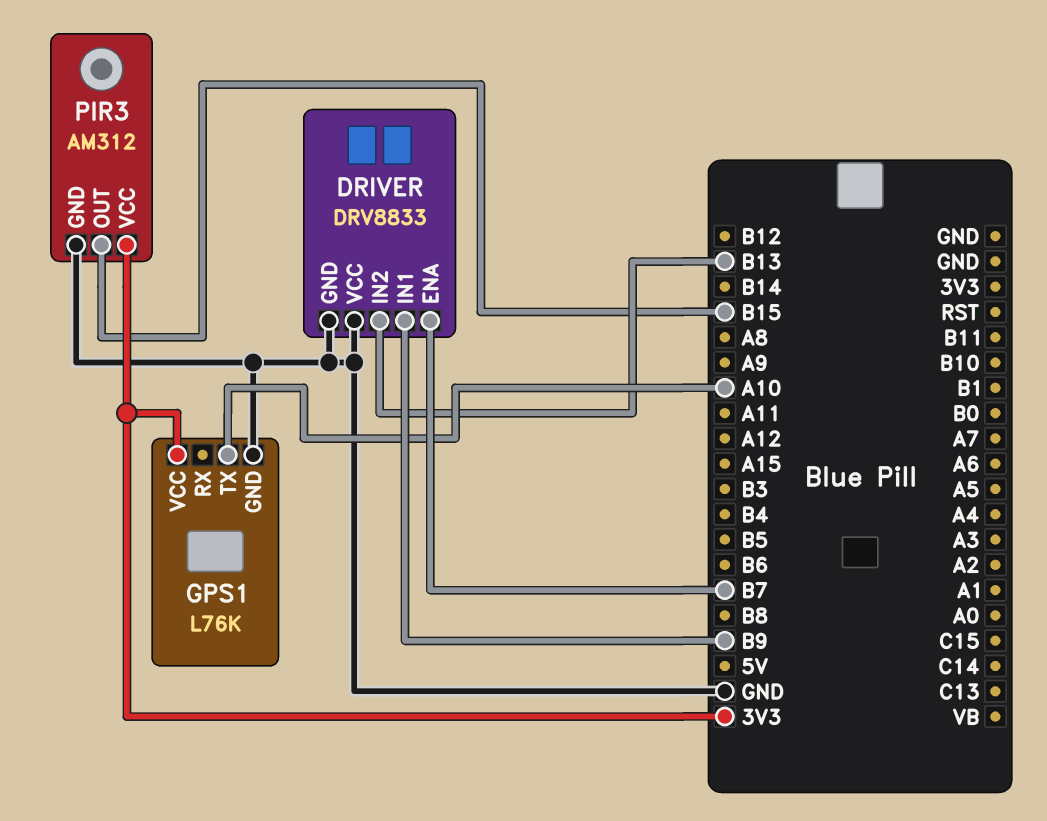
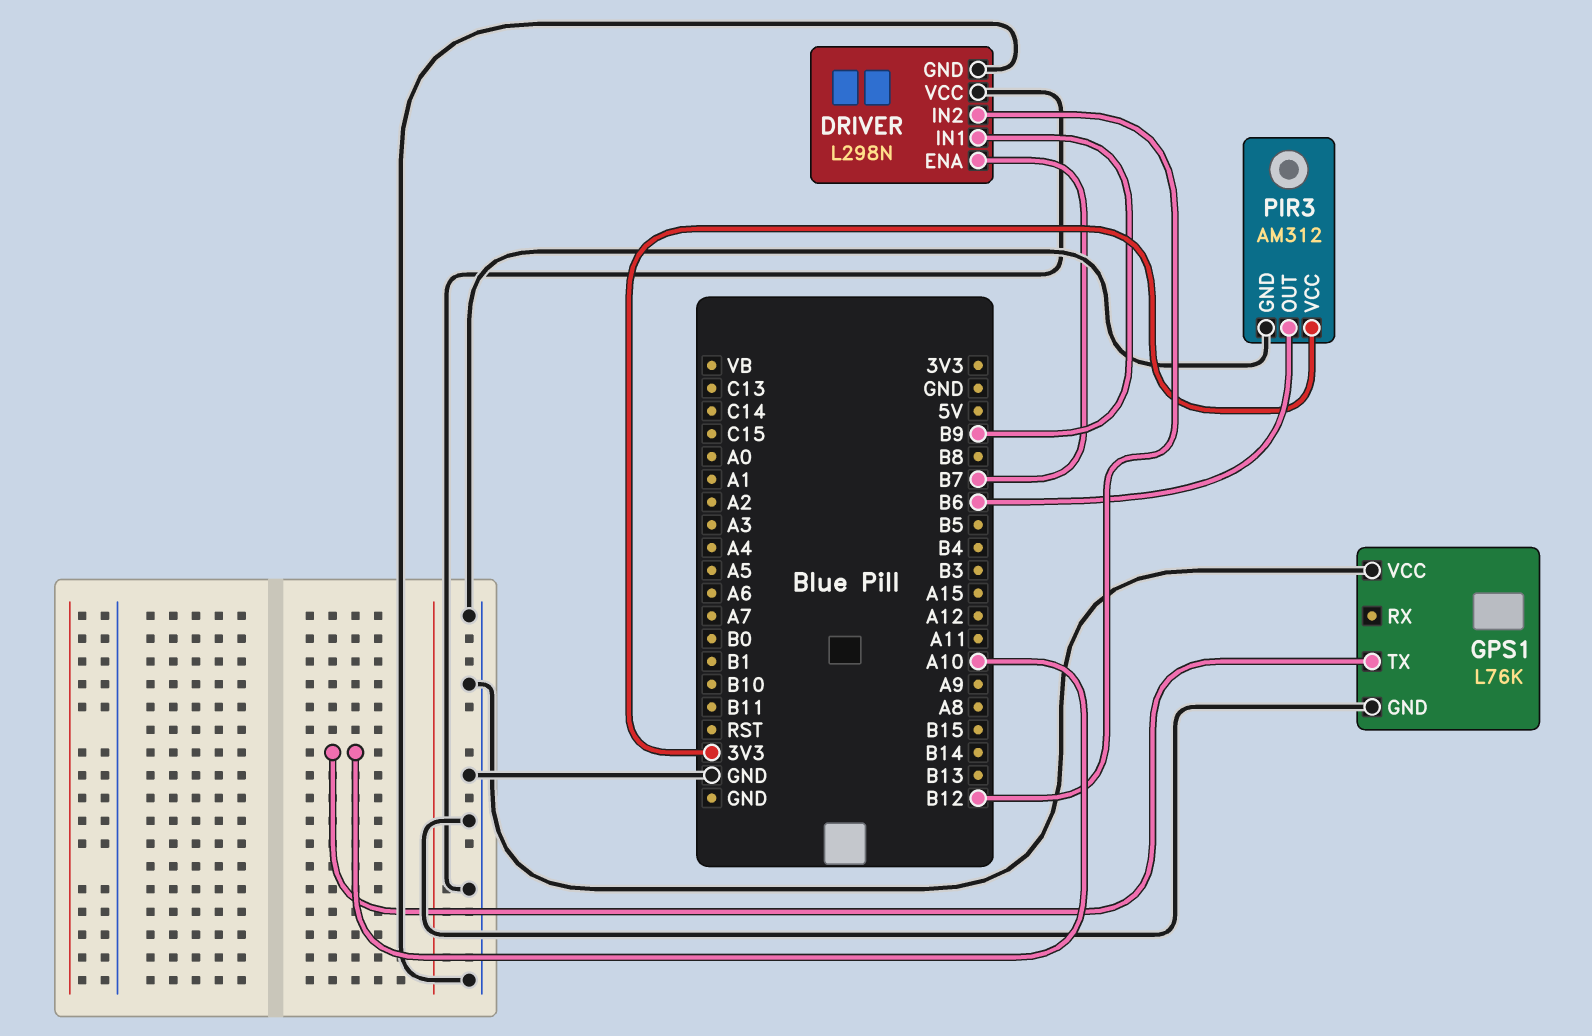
DRIVER: DRV8833 -> L298N
DRIVER pin IN2: B13 -> B12
GPS1 pin VCC: 3V3 -> GND
PIR3 pin OUT: B15 -> B6

